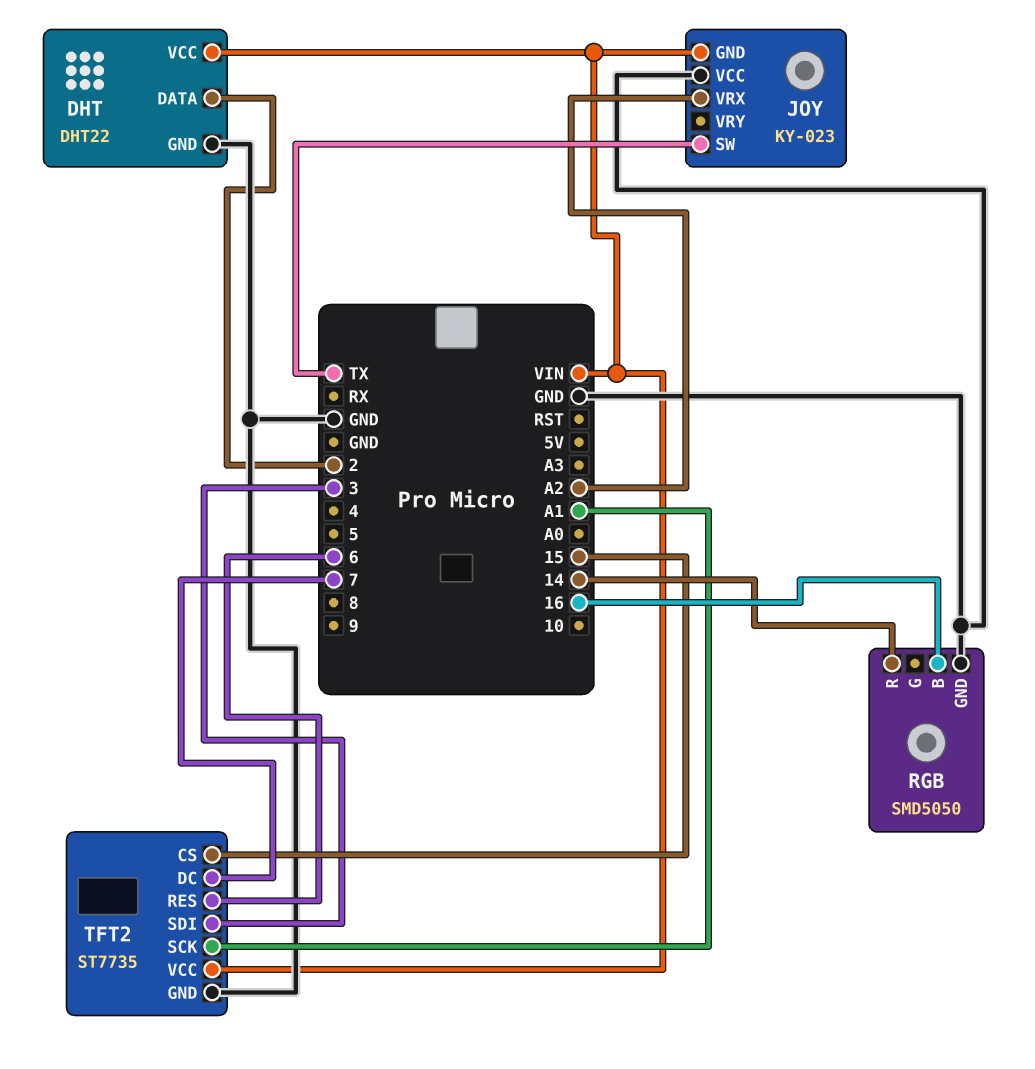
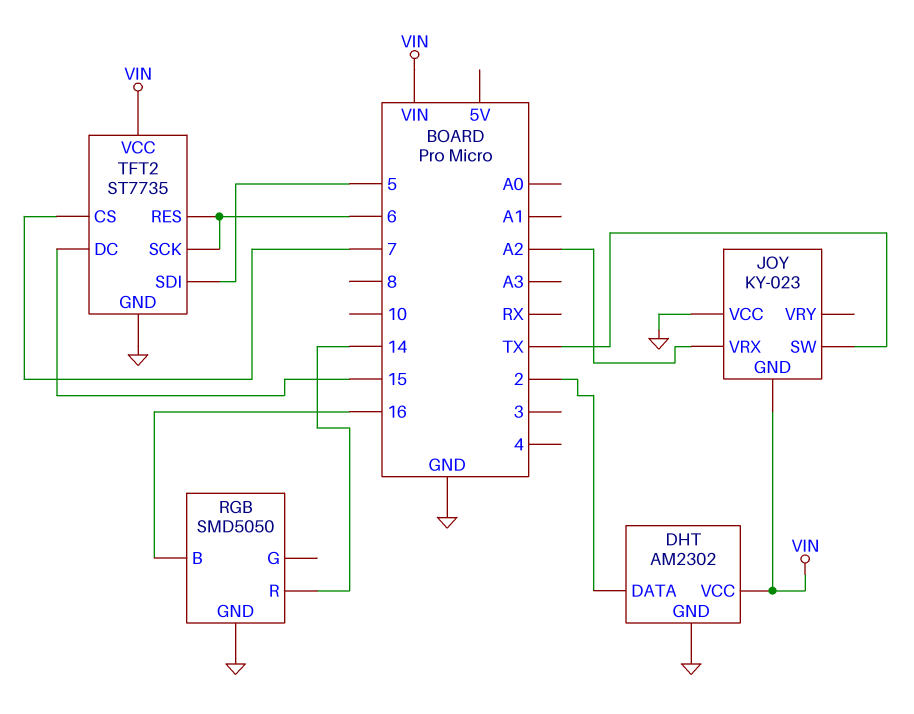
DHT: DHT22 -> AM2302
TFT2 pin CS: 15 -> 7
TFT2 pin DC: 7 -> 15
TFT2 pin SCK: A1 -> 6
TFT2 pin SDI: 3 -> 5

